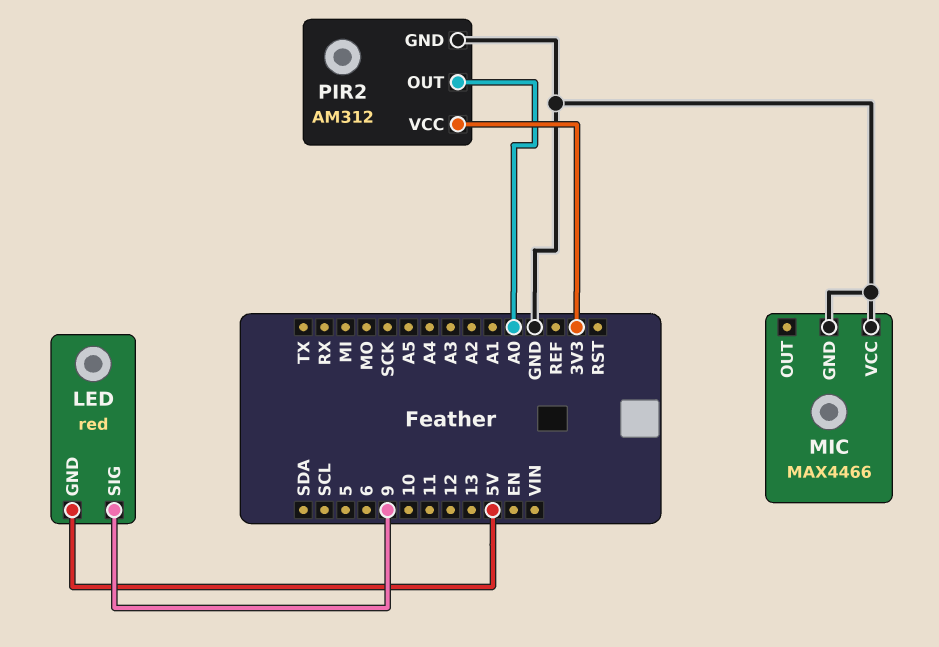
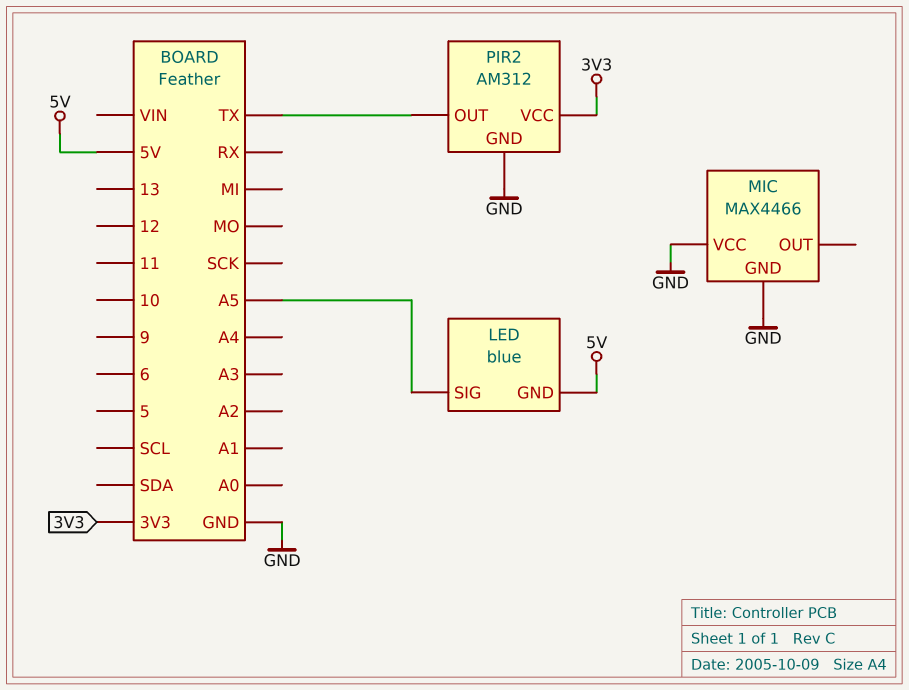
LED: red -> blue
LED pin SIG: 9 -> A5
PIR2 pin OUT: A0 -> TX

